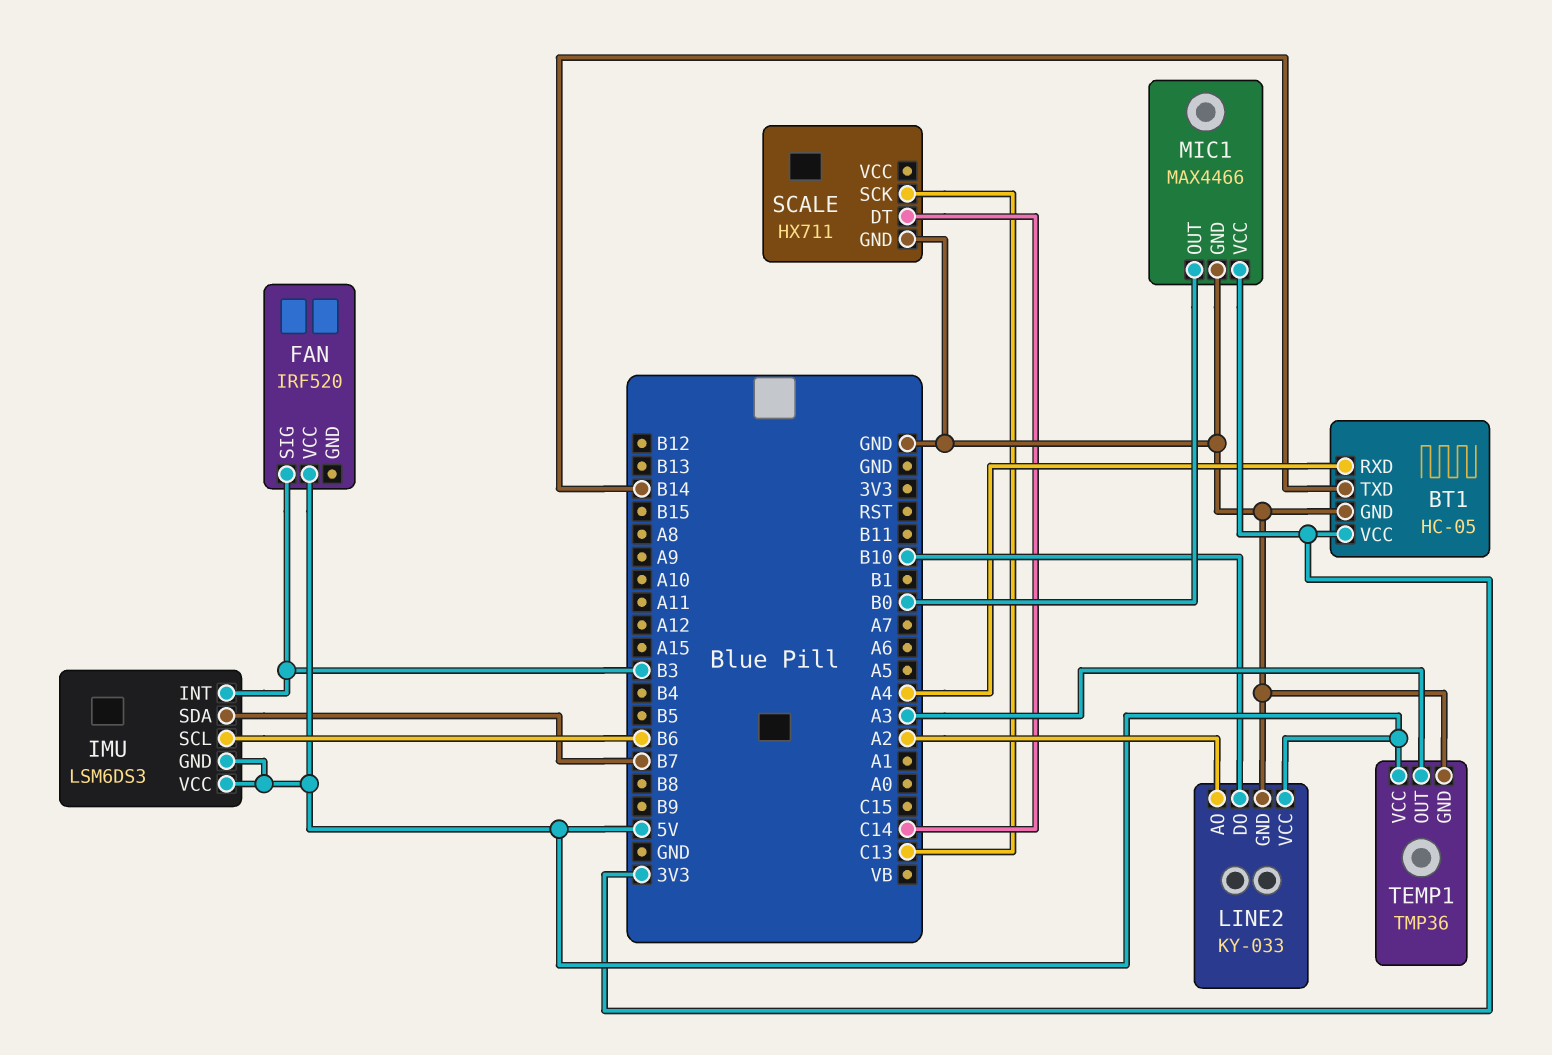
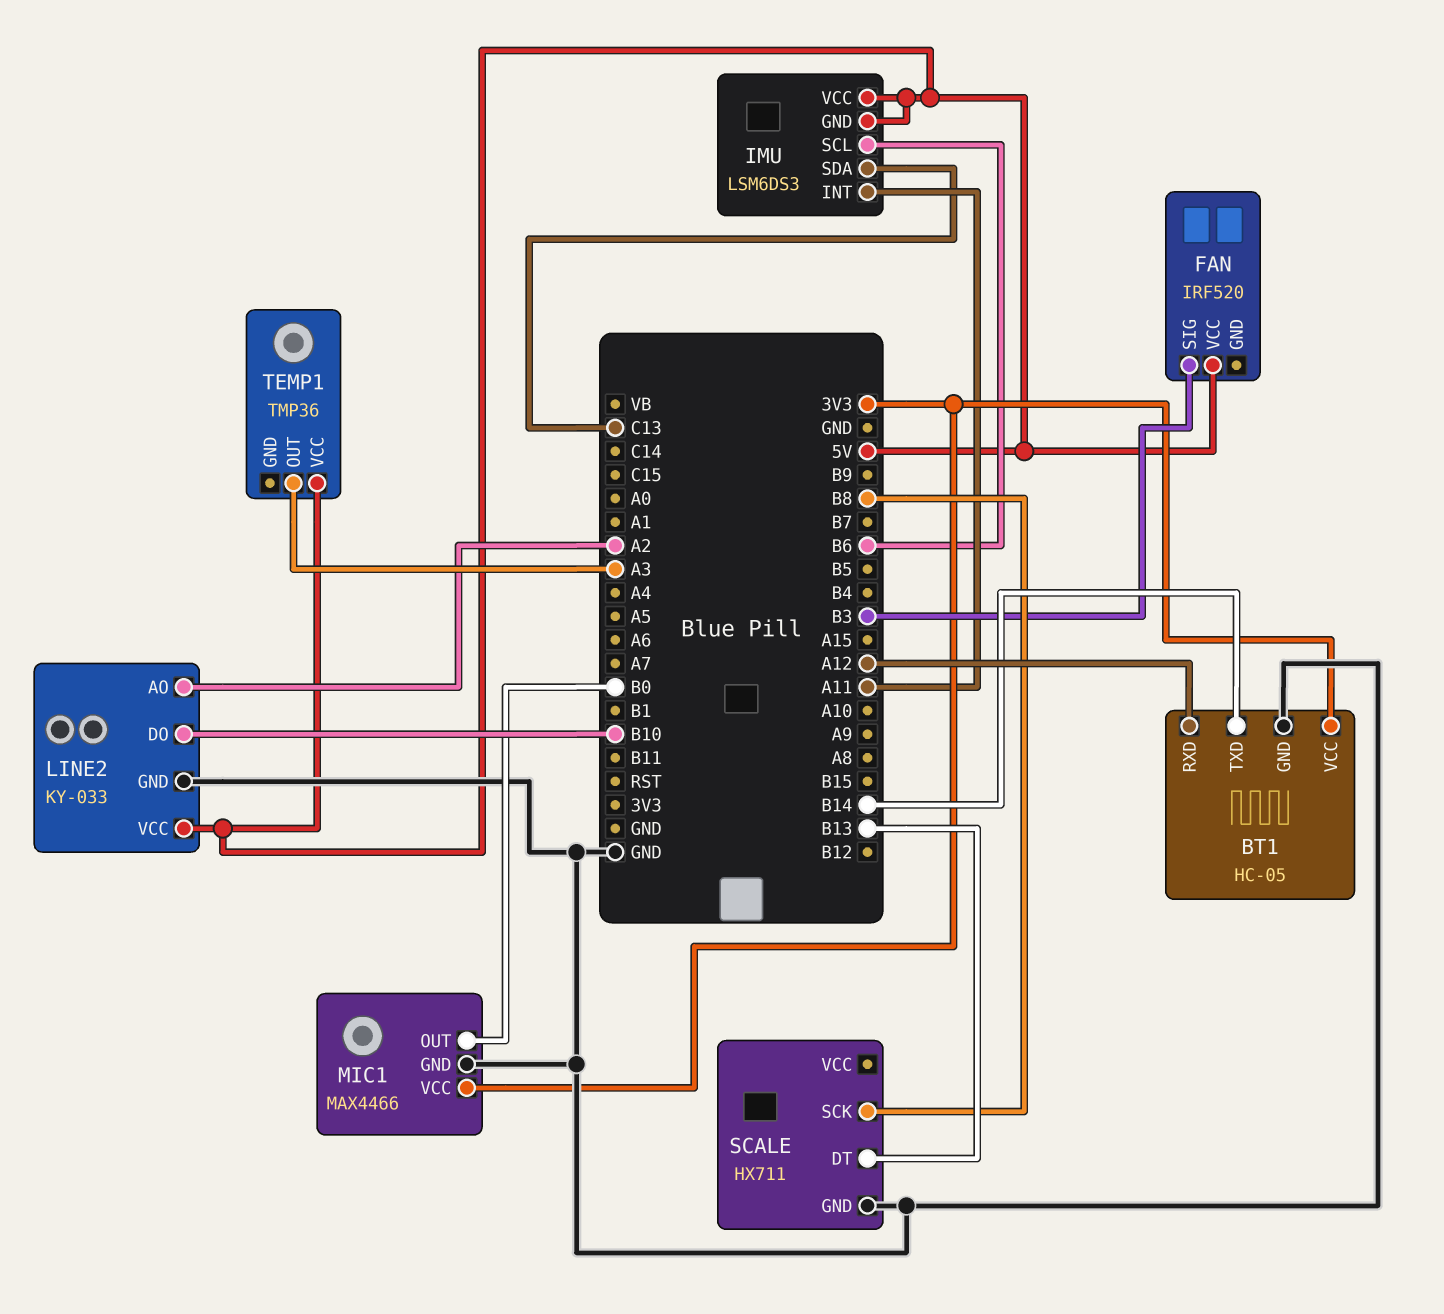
BT1 pin RXD: A4 -> A12
IMU pin INT: B3 -> A11
IMU pin SDA: B7 -> C13
SCALE pin DT: C14 -> B13
SCALE pin SCK: C13 -> B8
TEMP1 pin GND: GND -> none

